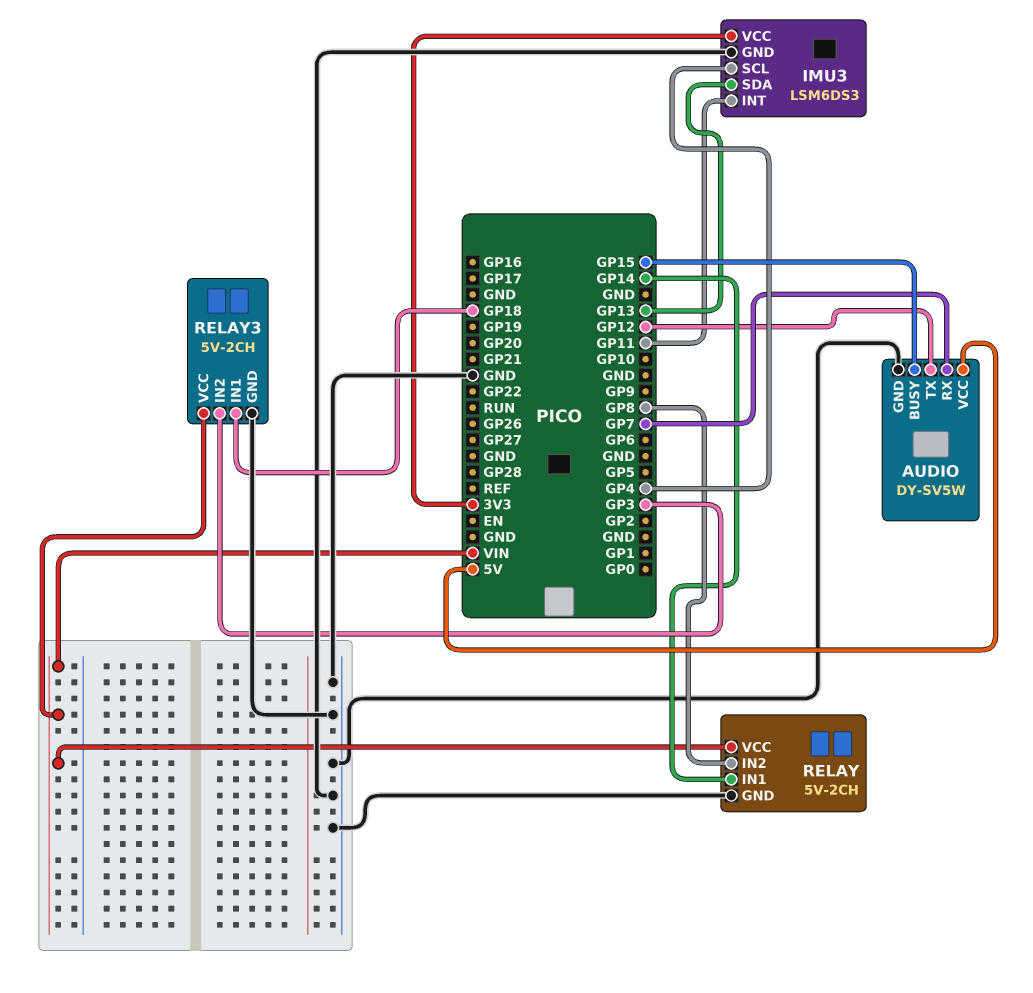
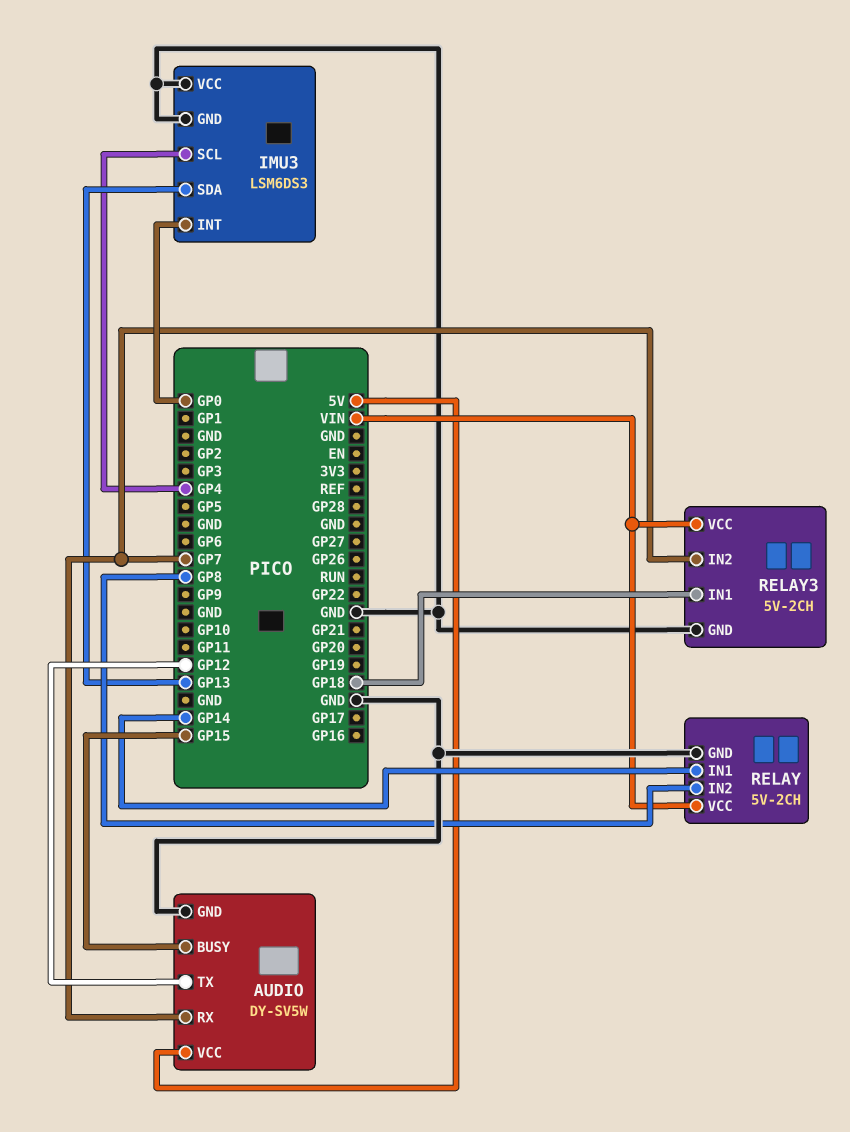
IMU3 pin INT: GP11 -> GP0
IMU3 pin VCC: 3V3 -> GND
RELAY3 pin IN2: GP3 -> GP7

